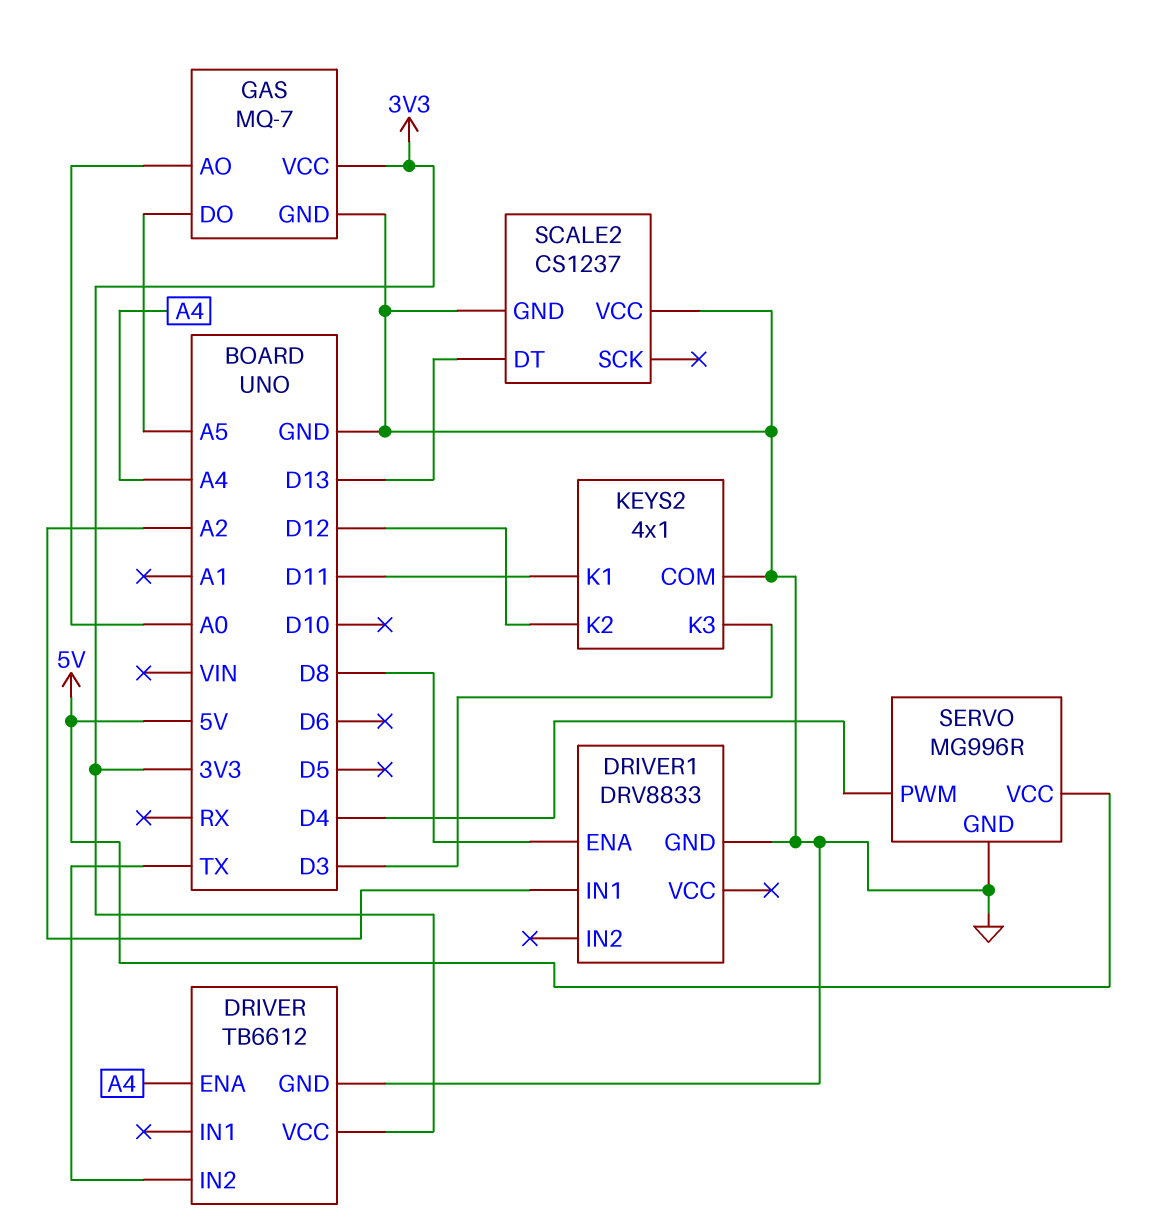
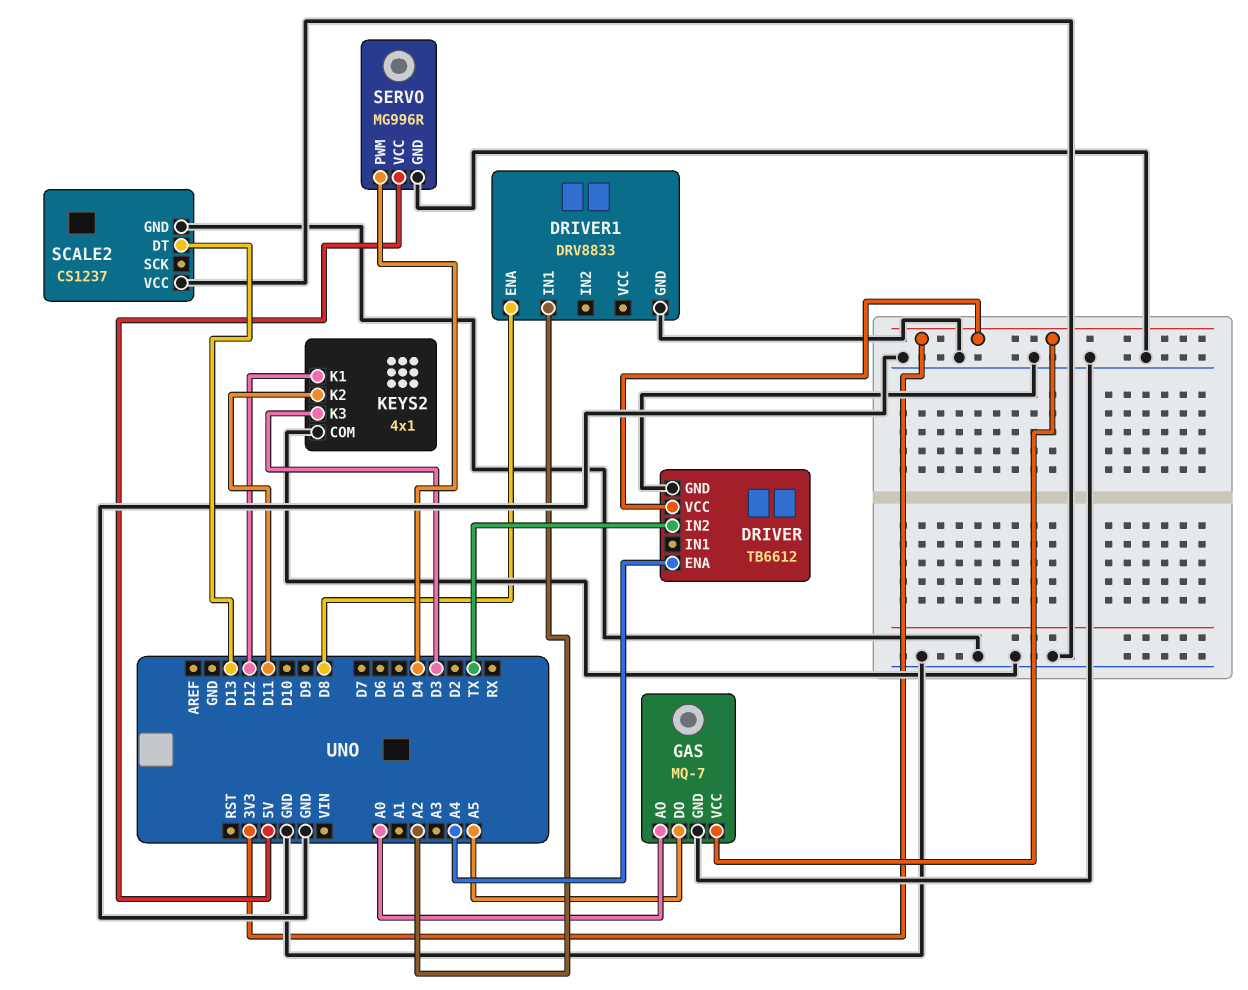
KEYS2 pin K1: D11 -> D12
KEYS2 pin K2: D12 -> D11

